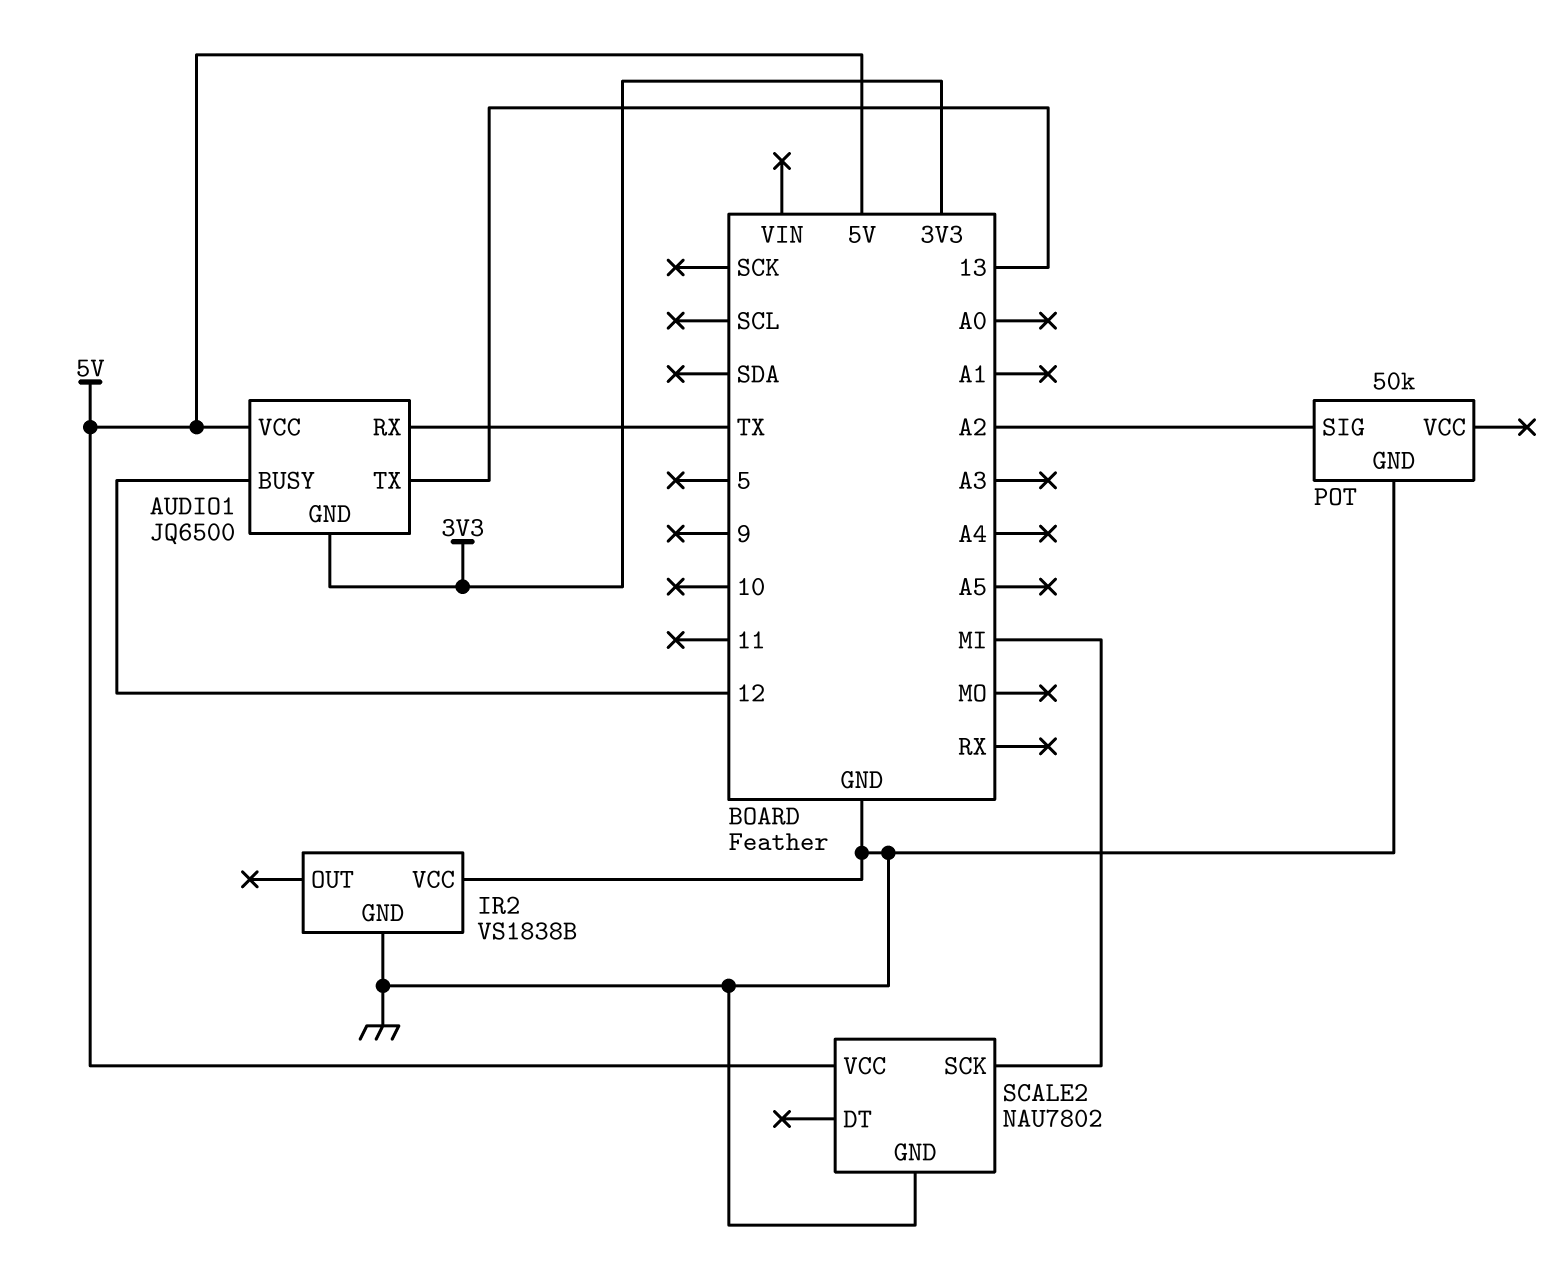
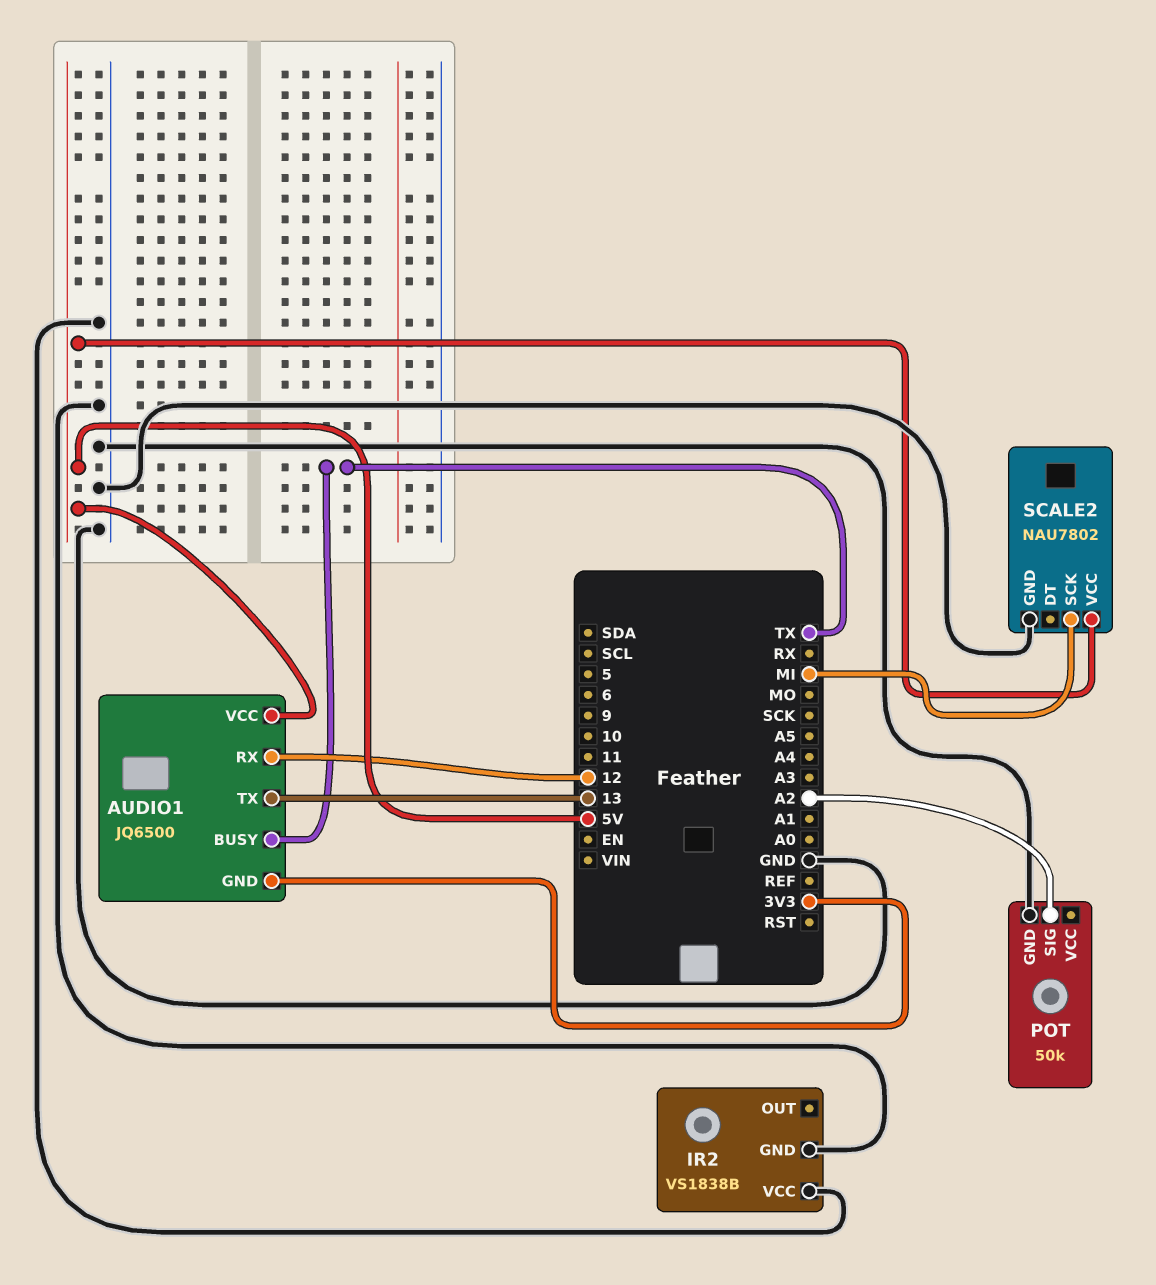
AUDIO1 pin BUSY: 12 -> TX
AUDIO1 pin RX: TX -> 12

